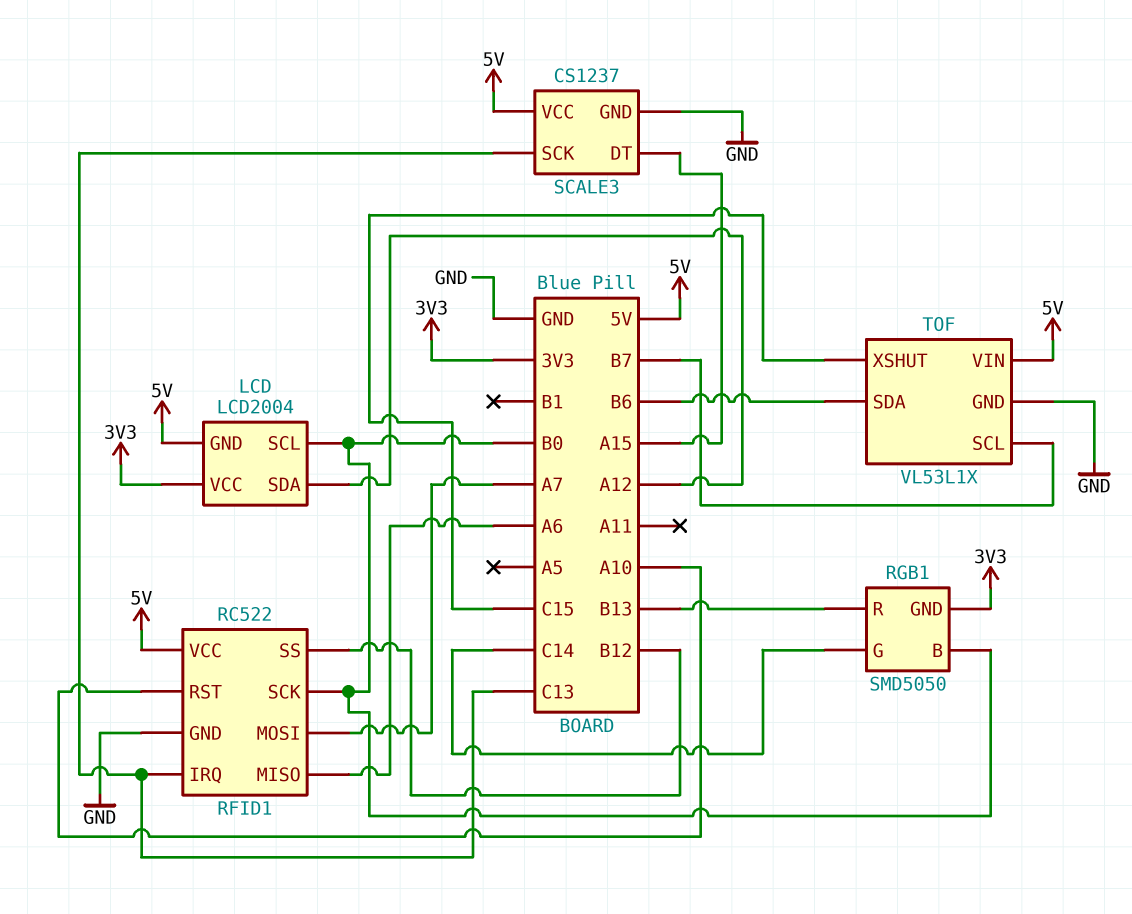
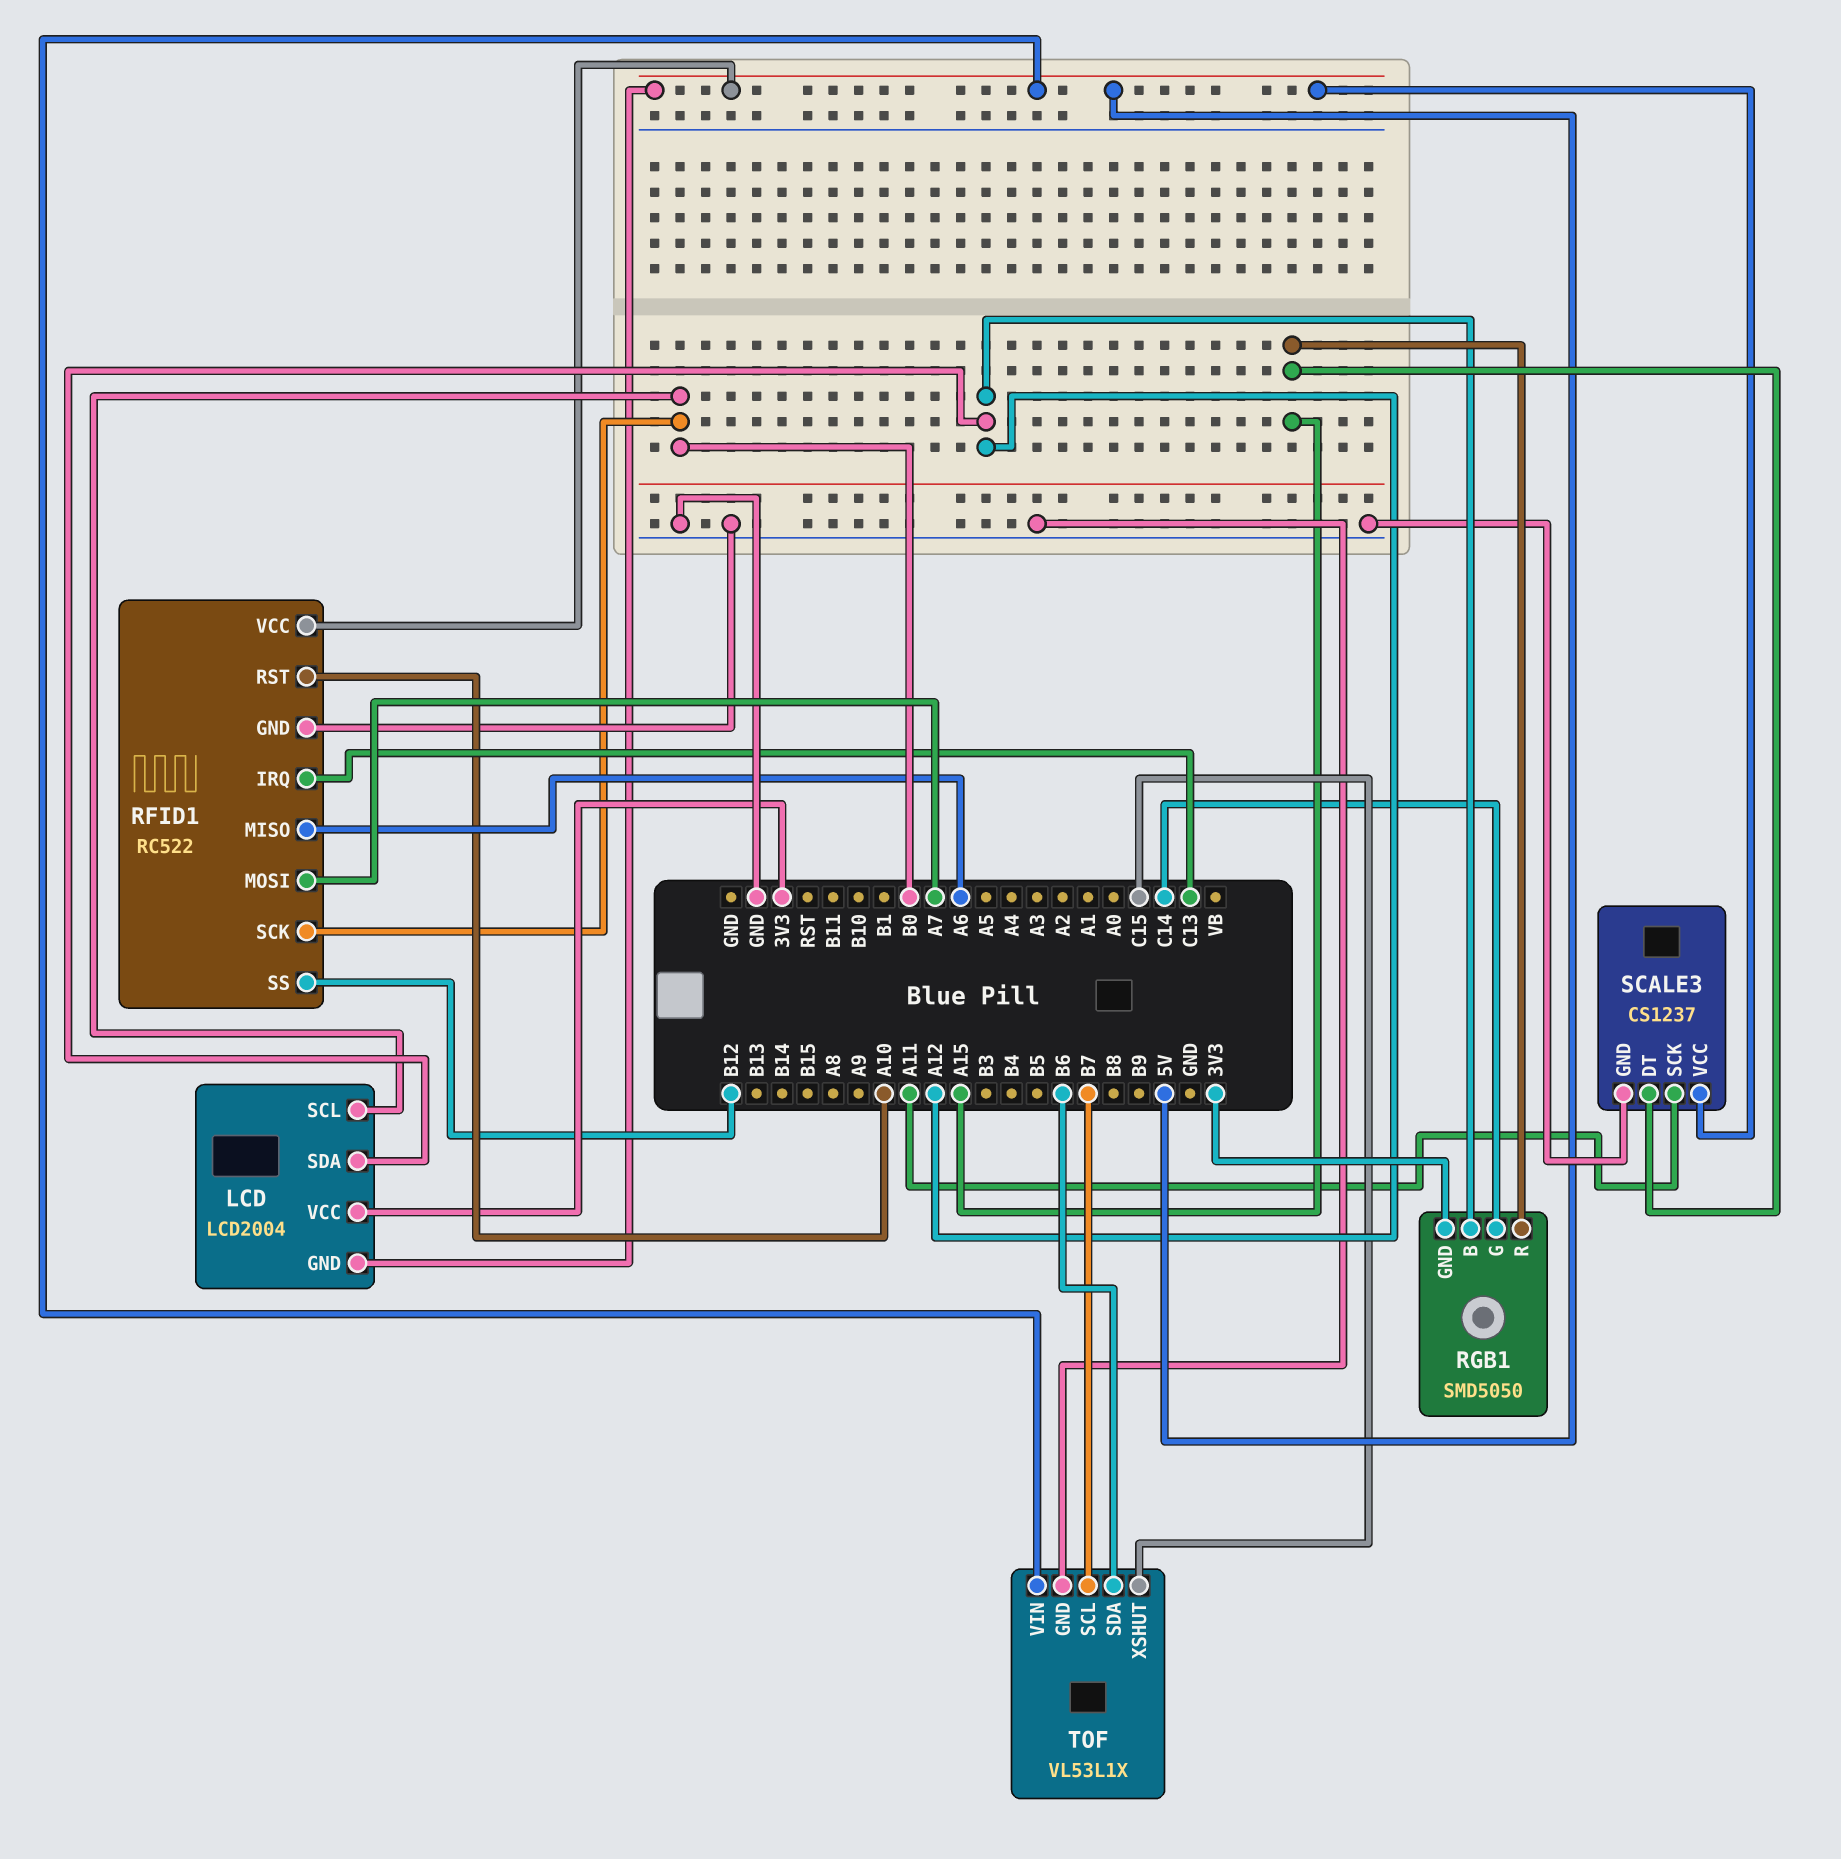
RGB1 pin B: B0 -> A12
RGB1 pin R: B13 -> A15
SCALE3 pin SCK: C13 -> A11

